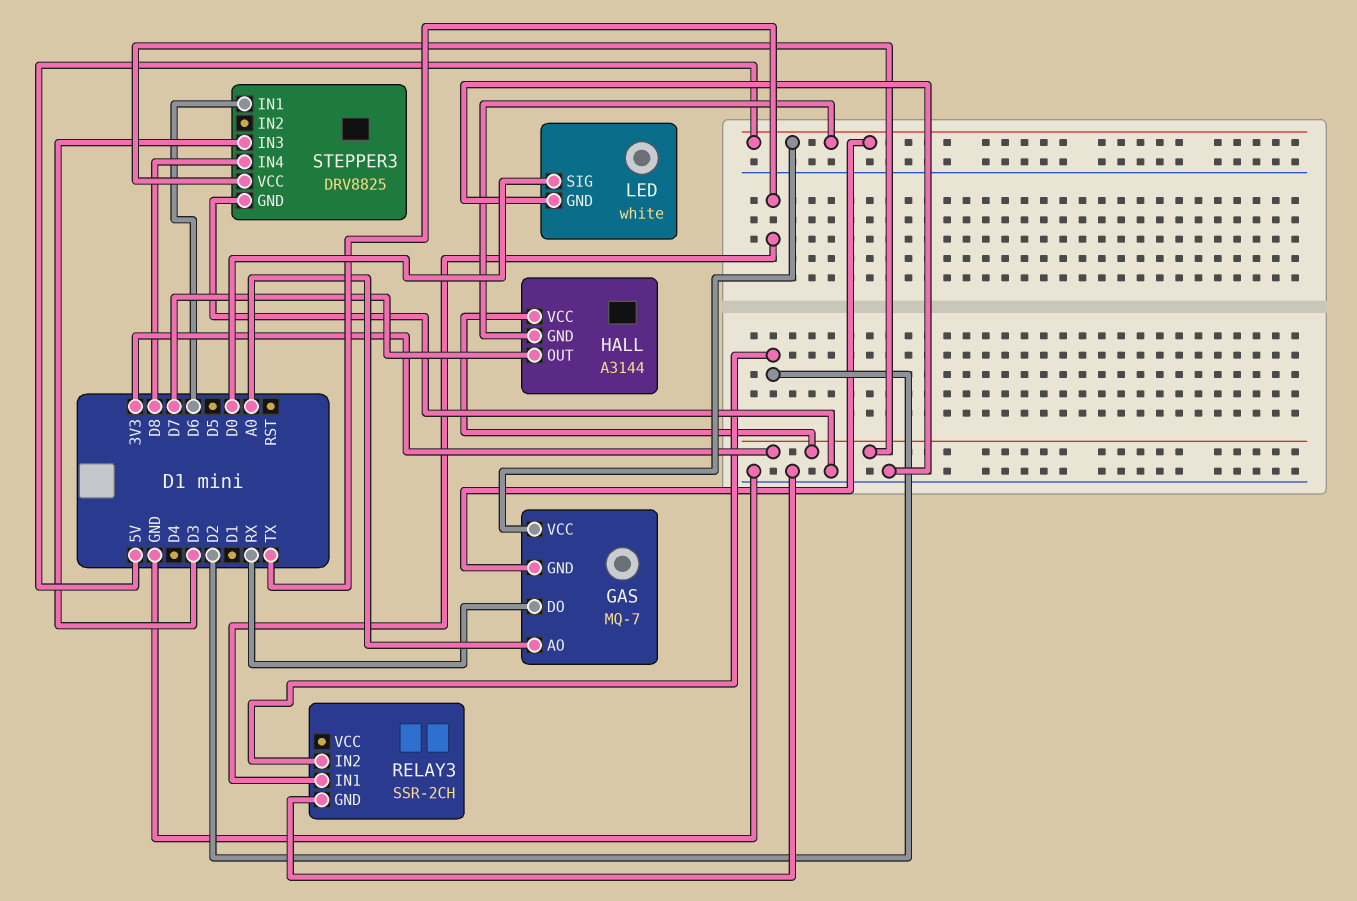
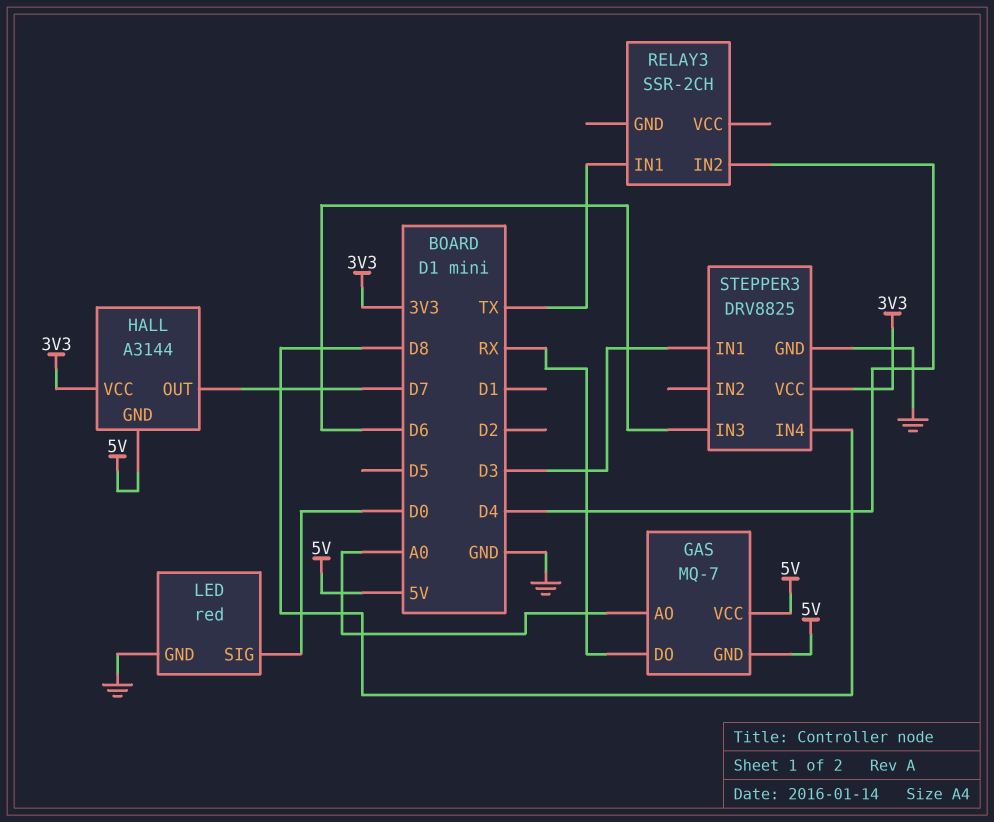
LED: white -> red
RELAY3 pin GND: GND -> none
RELAY3 pin IN2: D2 -> D4
STEPPER3 pin IN1: D6 -> D3
STEPPER3 pin IN3: D3 -> D6

